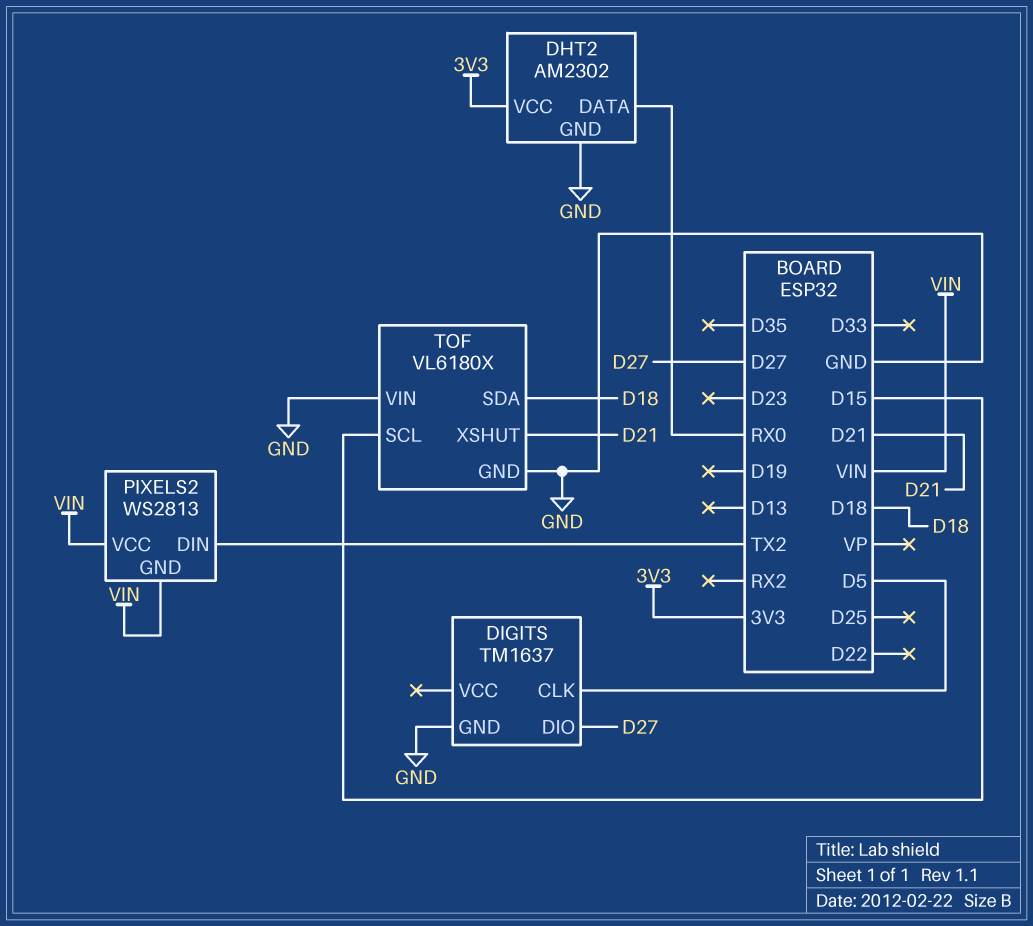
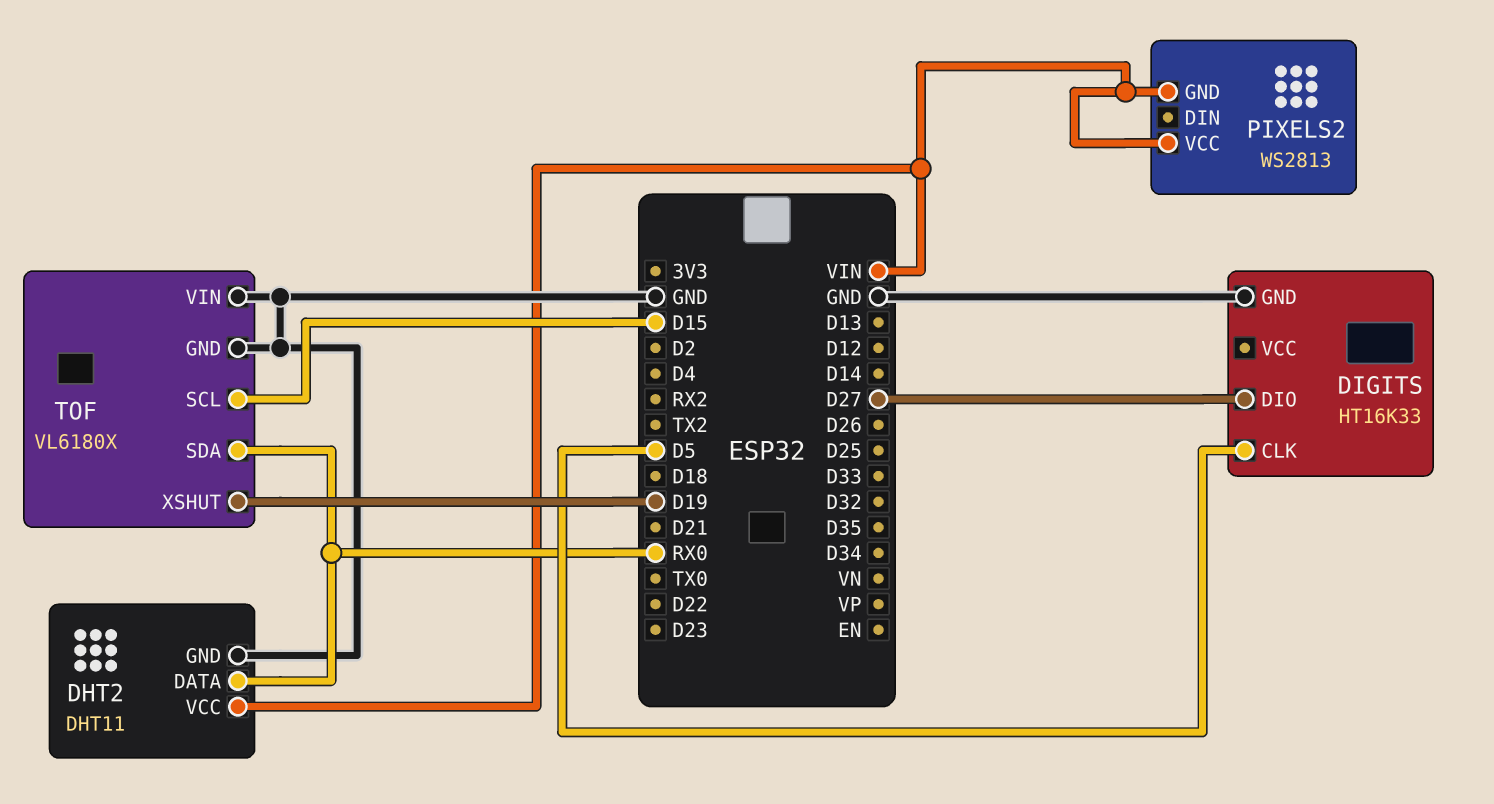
DHT2: AM2302 -> DHT11
DHT2 pin VCC: 3V3 -> VIN
DIGITS: TM1637 -> HT16K33
PIXELS2 pin DIN: TX2 -> none
TOF pin SDA: D18 -> RX0
TOF pin XSHUT: D21 -> D19

